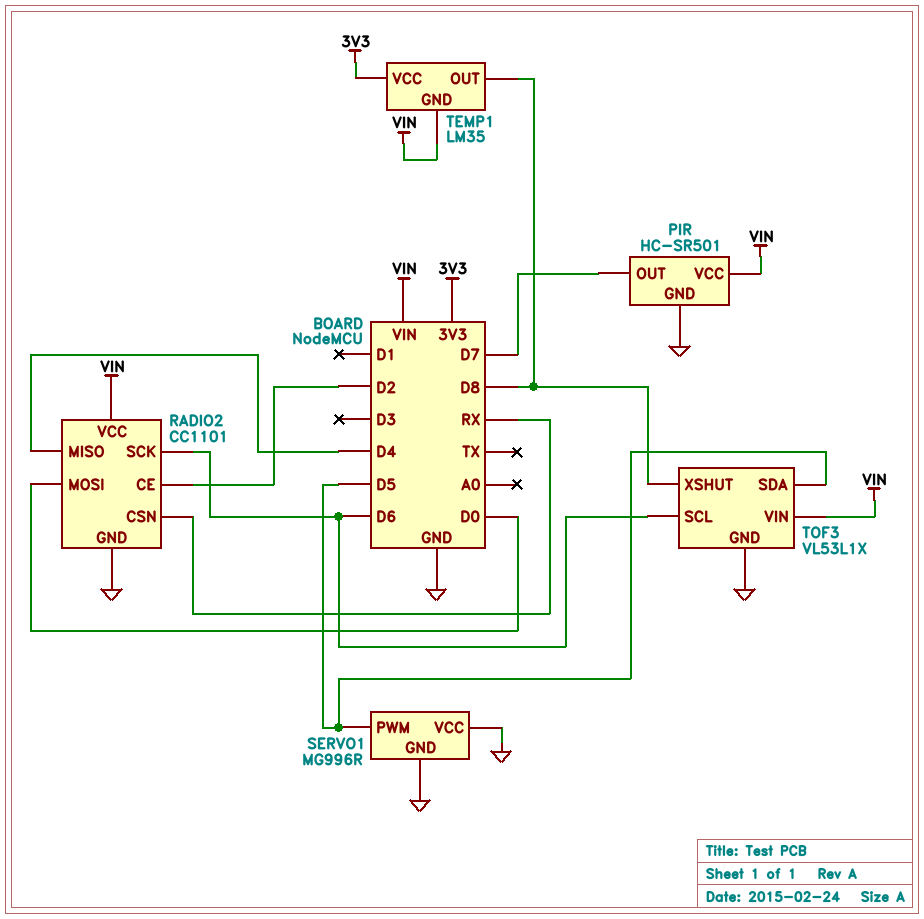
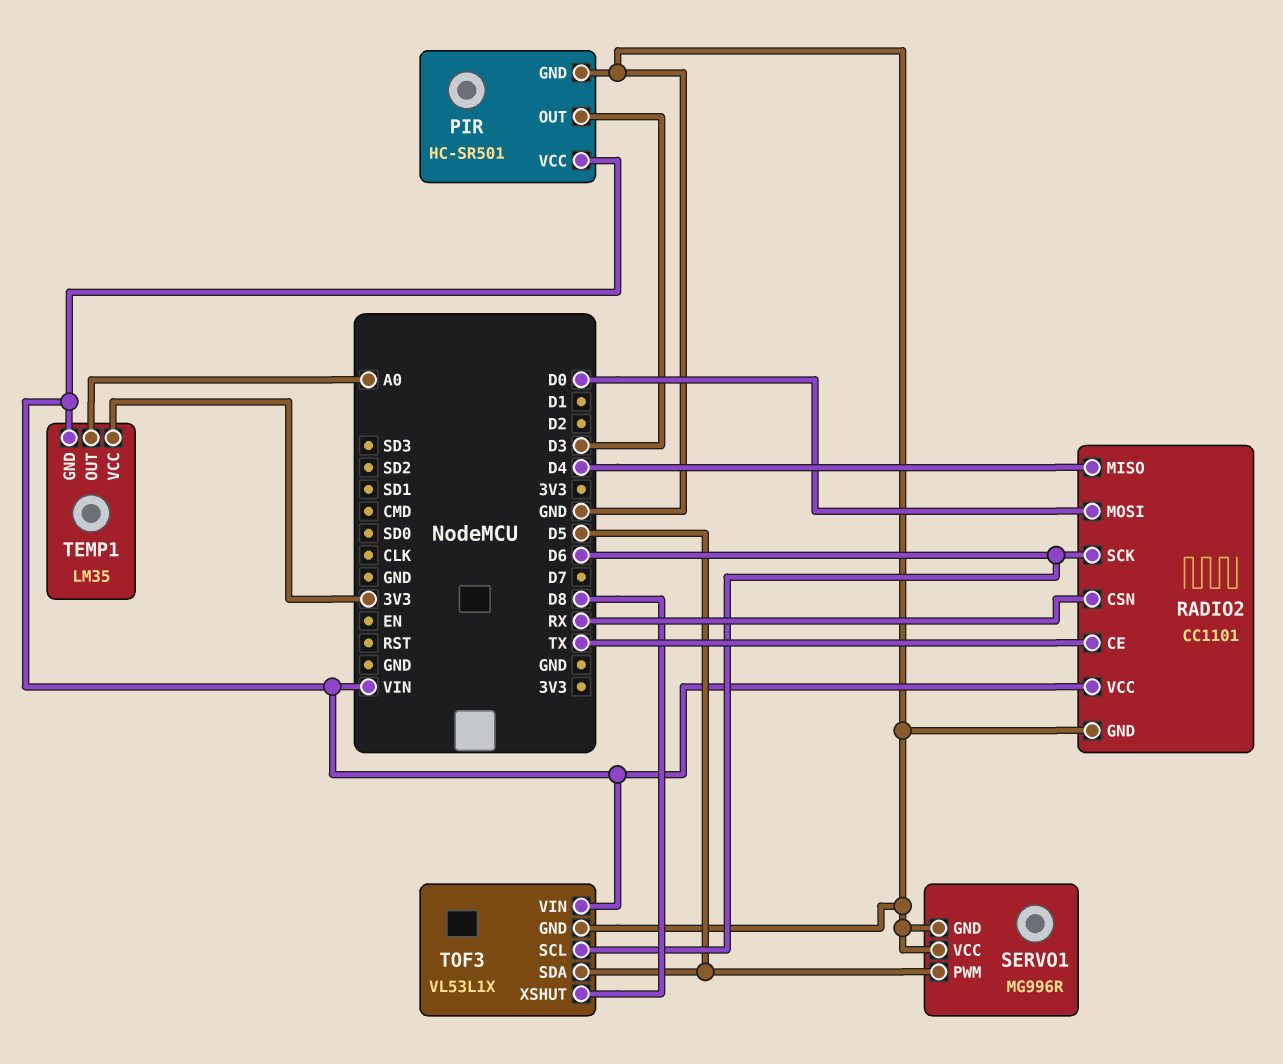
PIR pin OUT: D7 -> D3
RADIO2 pin CE: D2 -> TX
TEMP1 pin OUT: D8 -> A0

